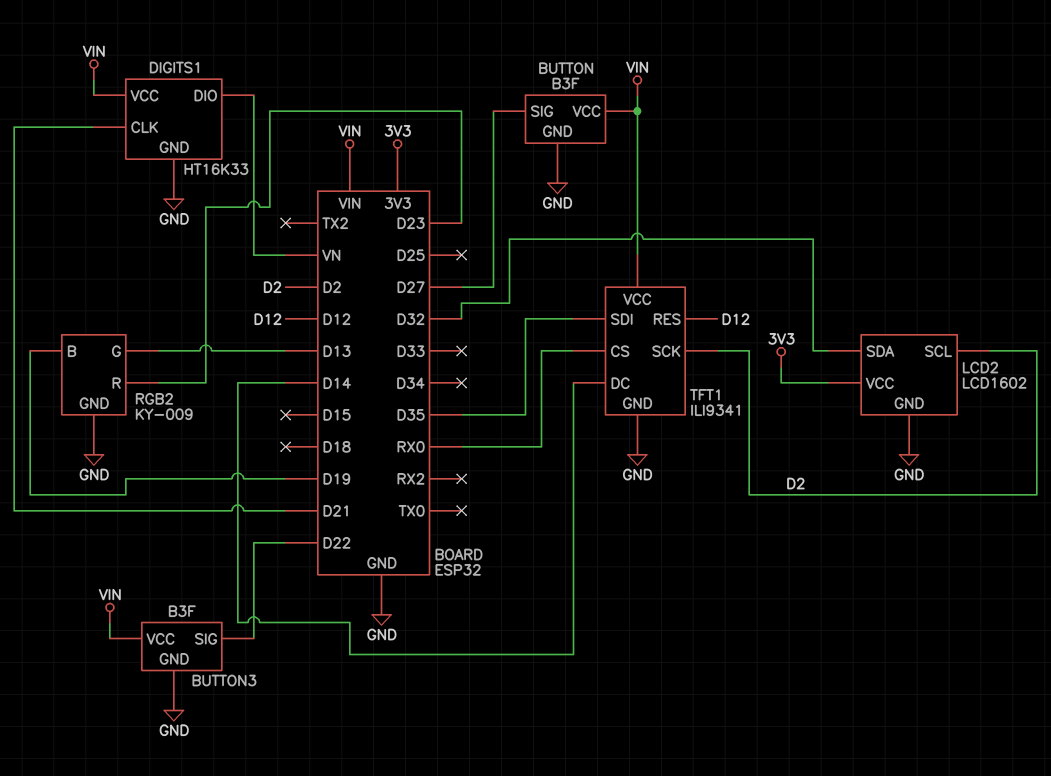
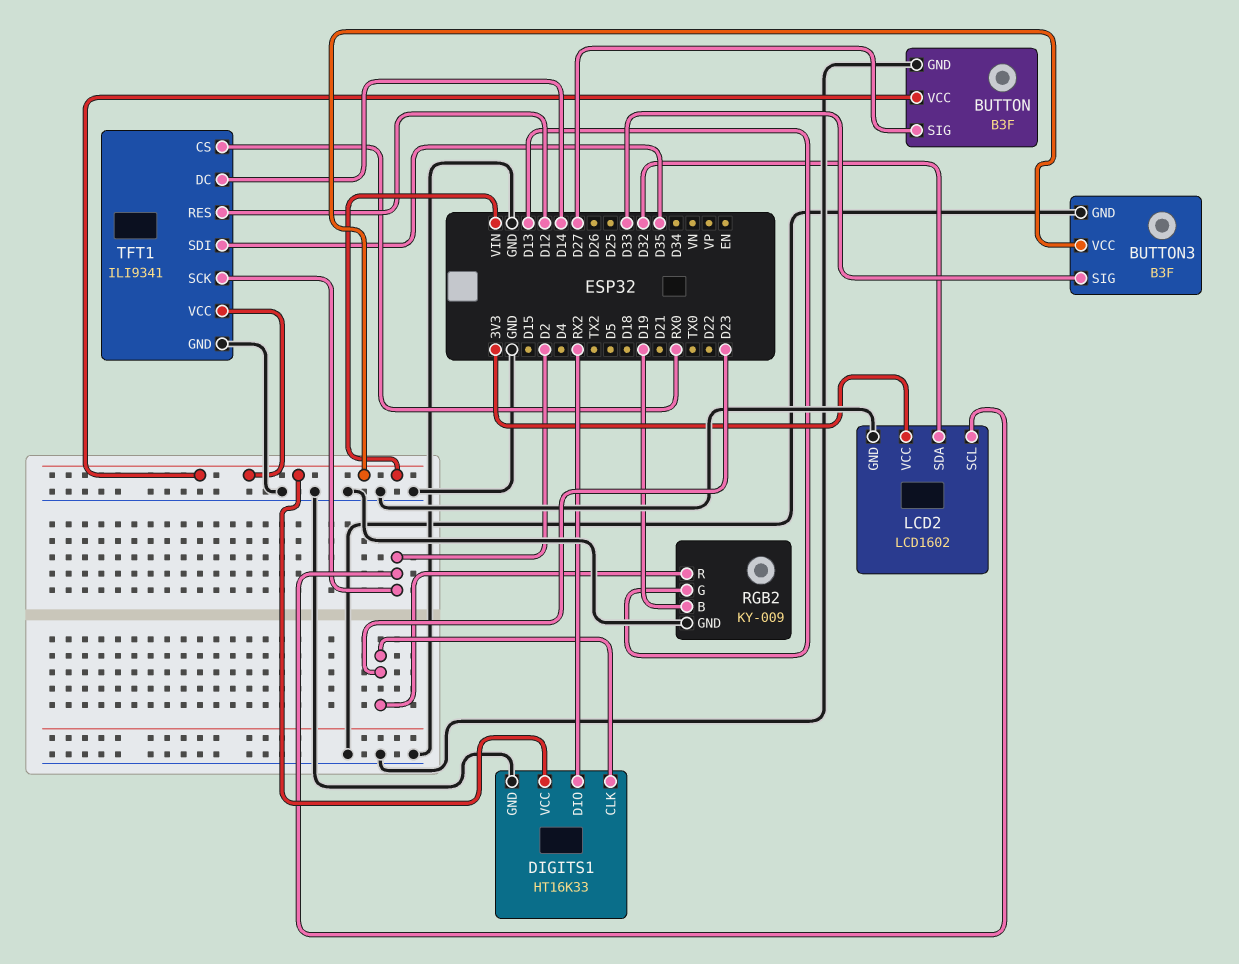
BUTTON3 pin SIG: D22 -> D33
DIGITS1 pin CLK: D21 -> D23
DIGITS1 pin DIO: VN -> RX2

